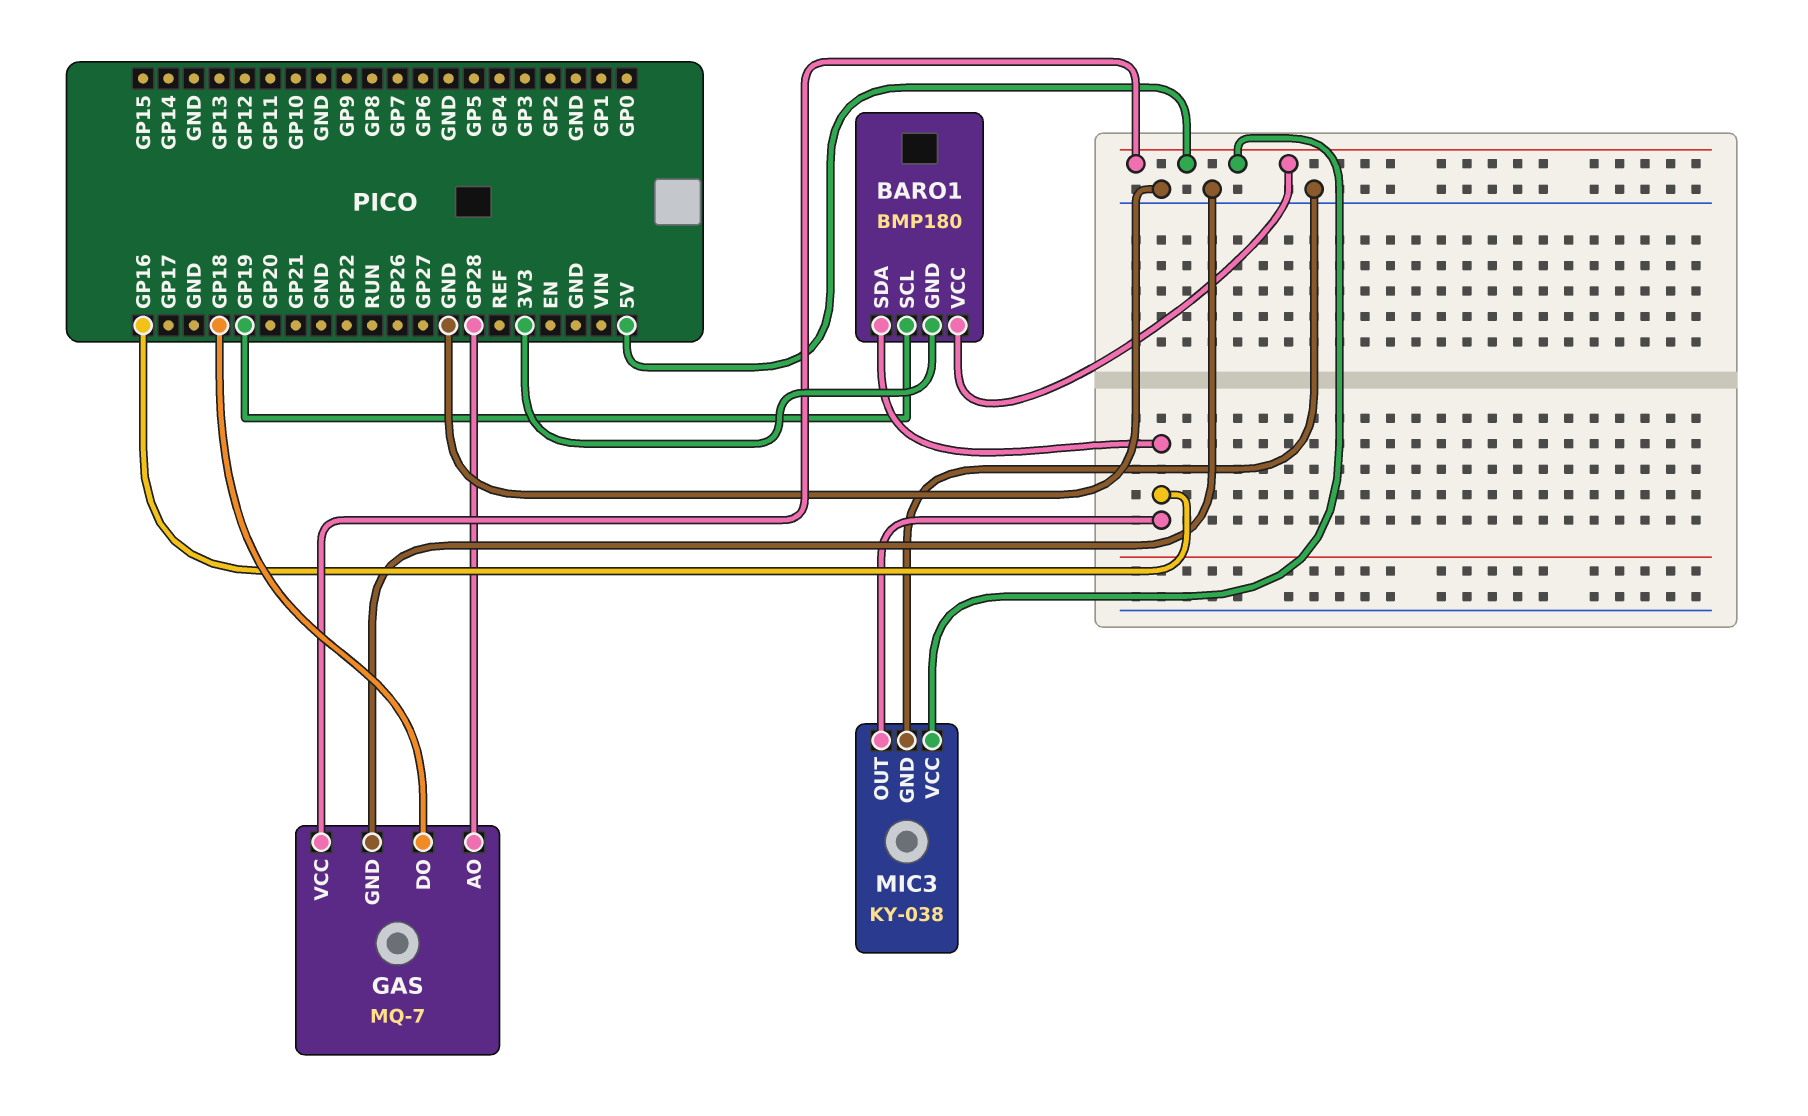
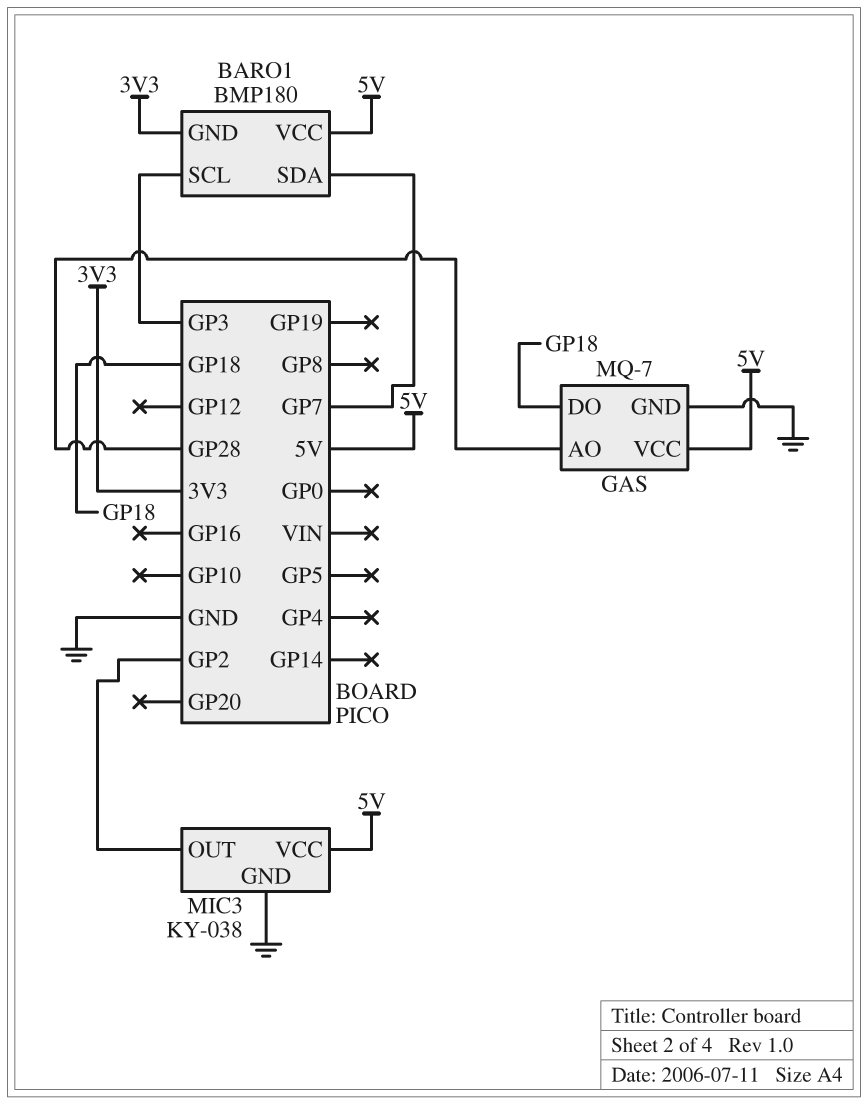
BARO1 pin SCL: GP19 -> GP3
BARO1 pin SDA: GP16 -> GP7
MIC3 pin OUT: GP16 -> GP2

